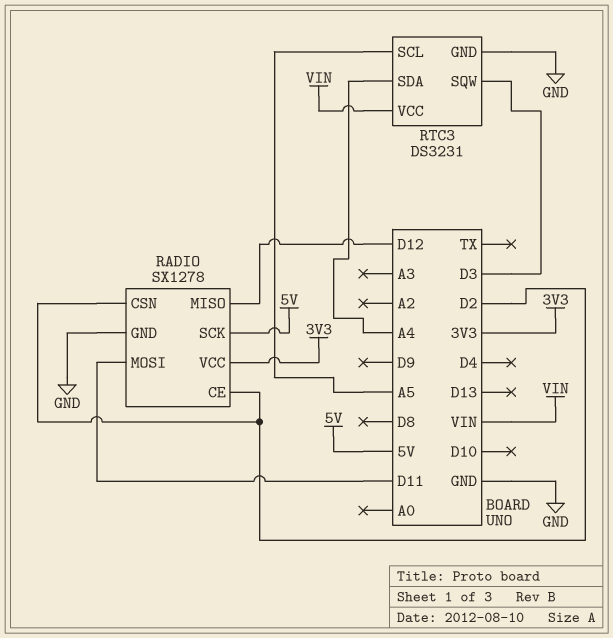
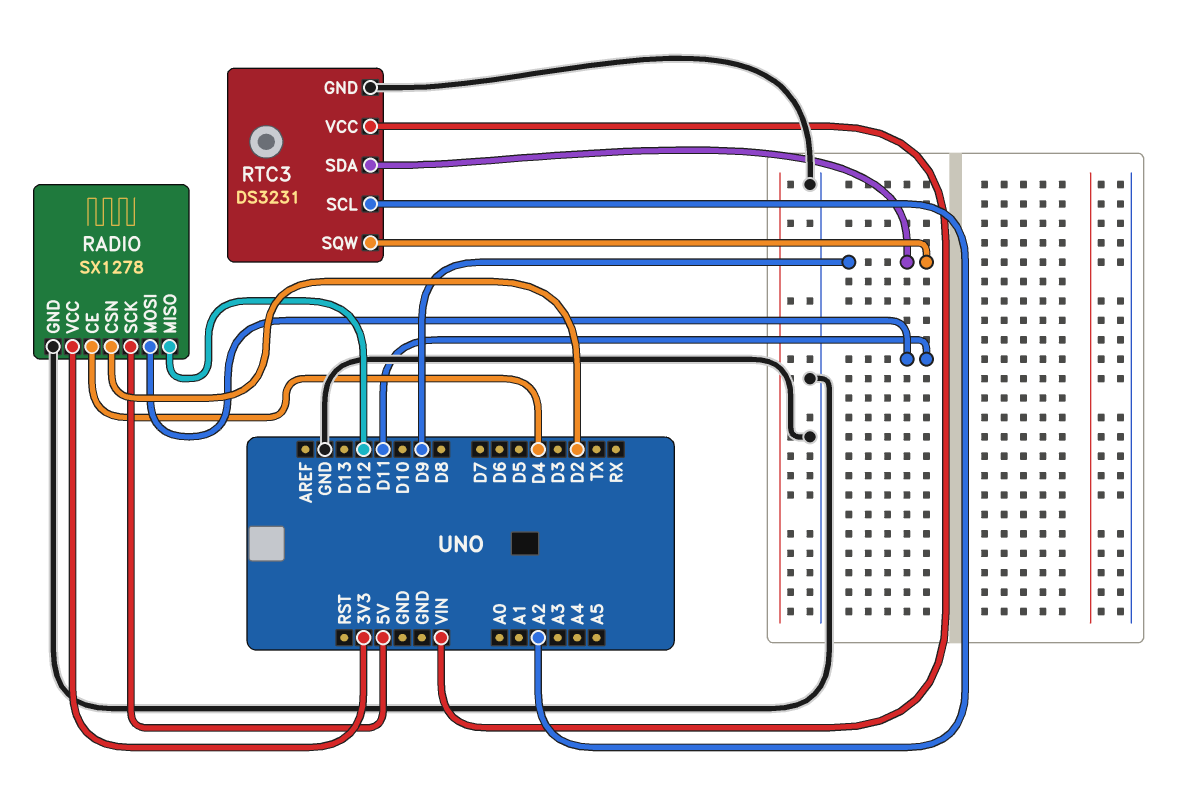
RADIO pin CE: D2 -> D4
RTC3 pin SCL: A5 -> A2
RTC3 pin SDA: A4 -> D9
RTC3 pin SQW: D3 -> D9

